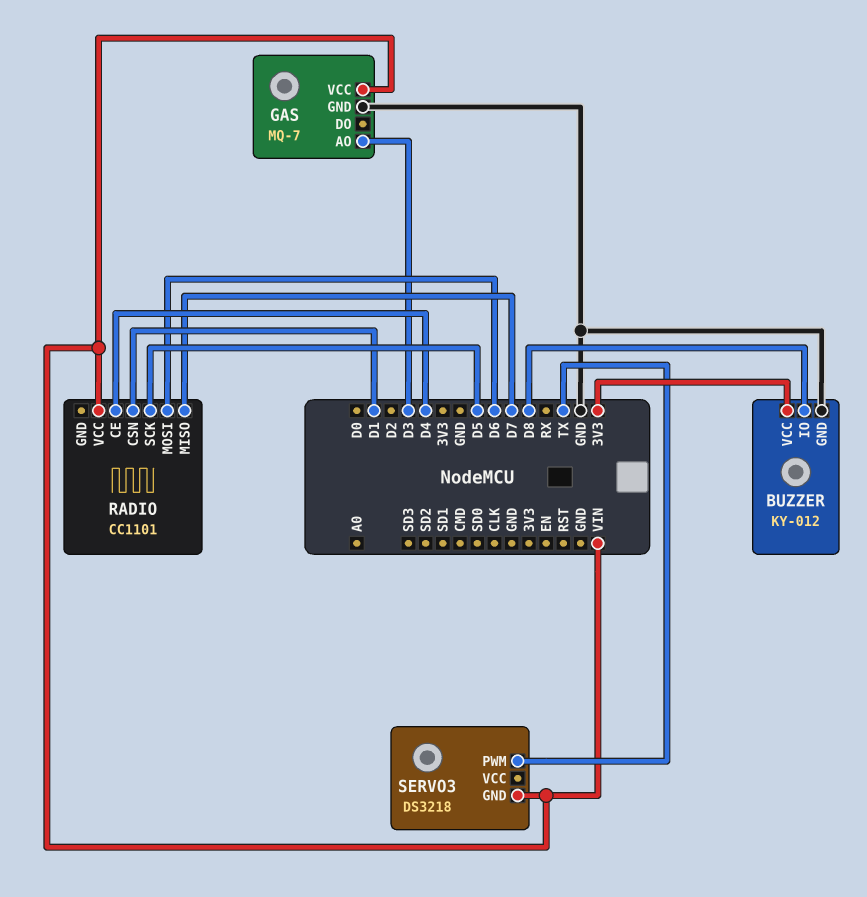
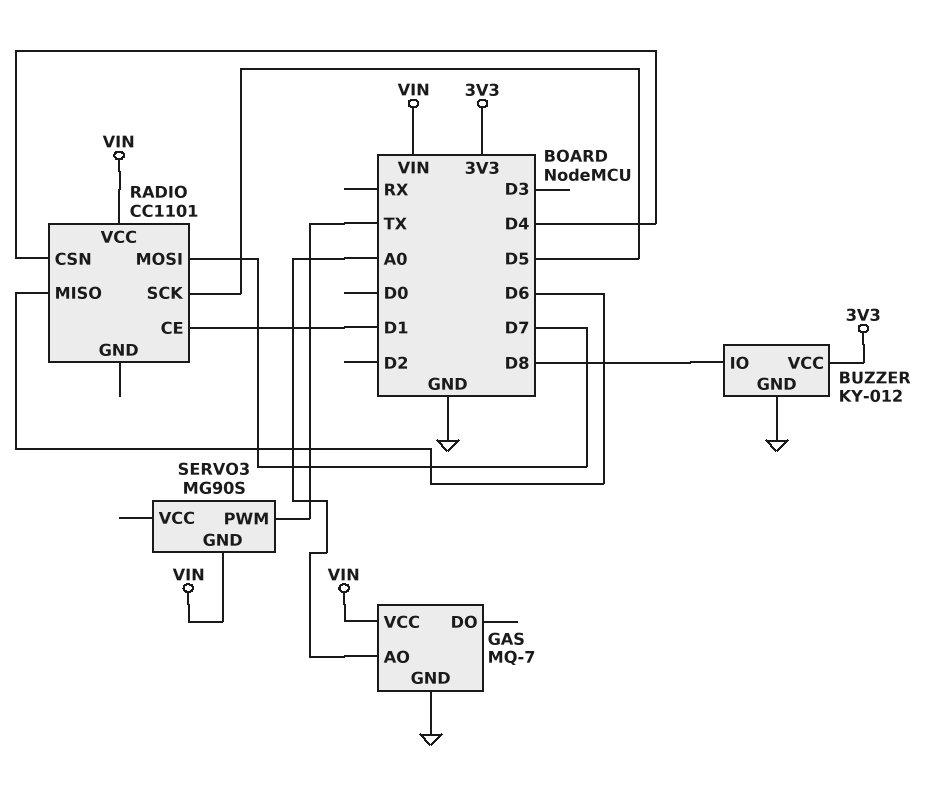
GAS pin AO: D3 -> A0
RADIO pin CE: D4 -> D1
RADIO pin CSN: D1 -> D4
RADIO pin MISO: D7 -> D6
RADIO pin MOSI: D6 -> D7
SERVO3: DS3218 -> MG90S

